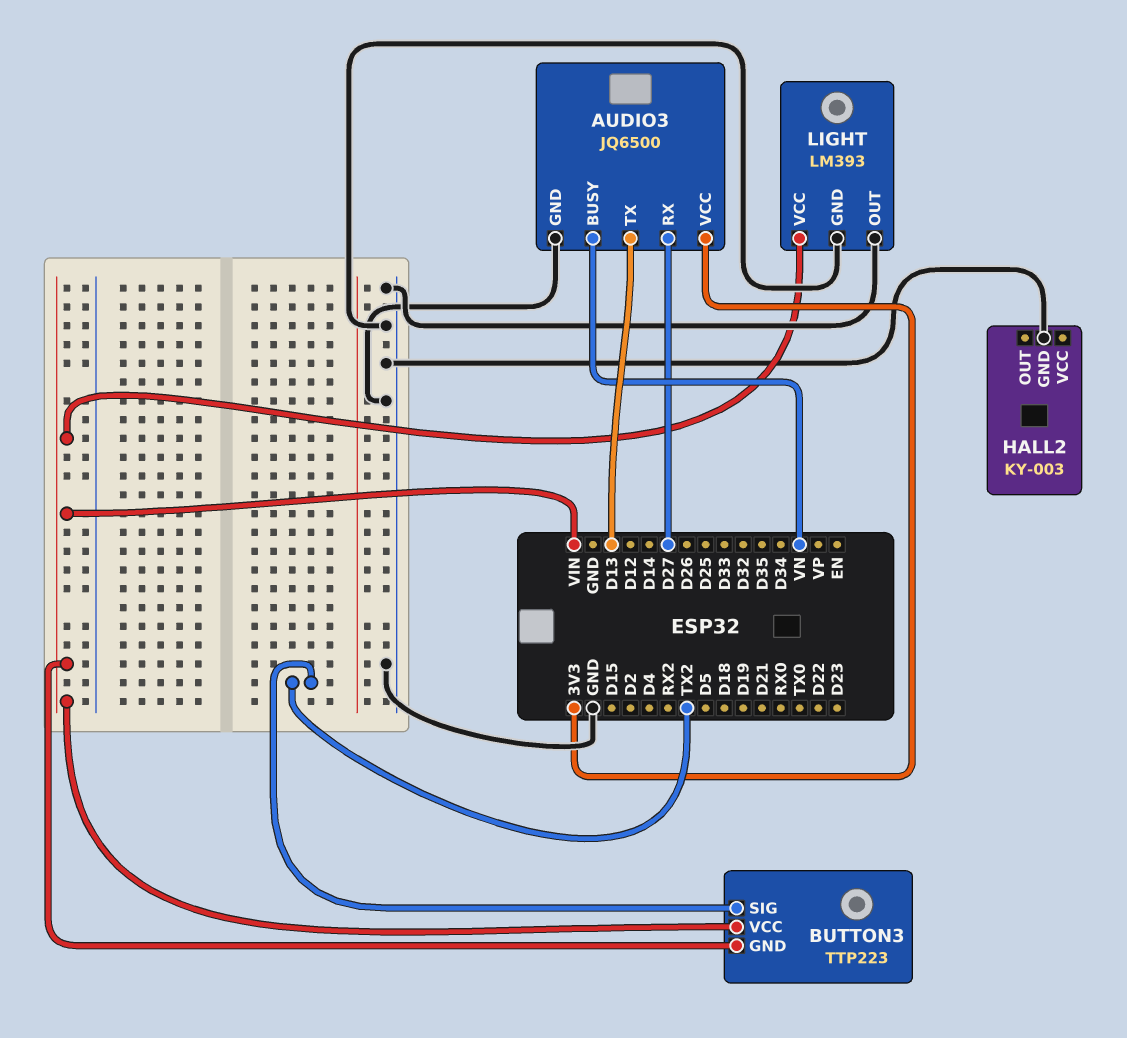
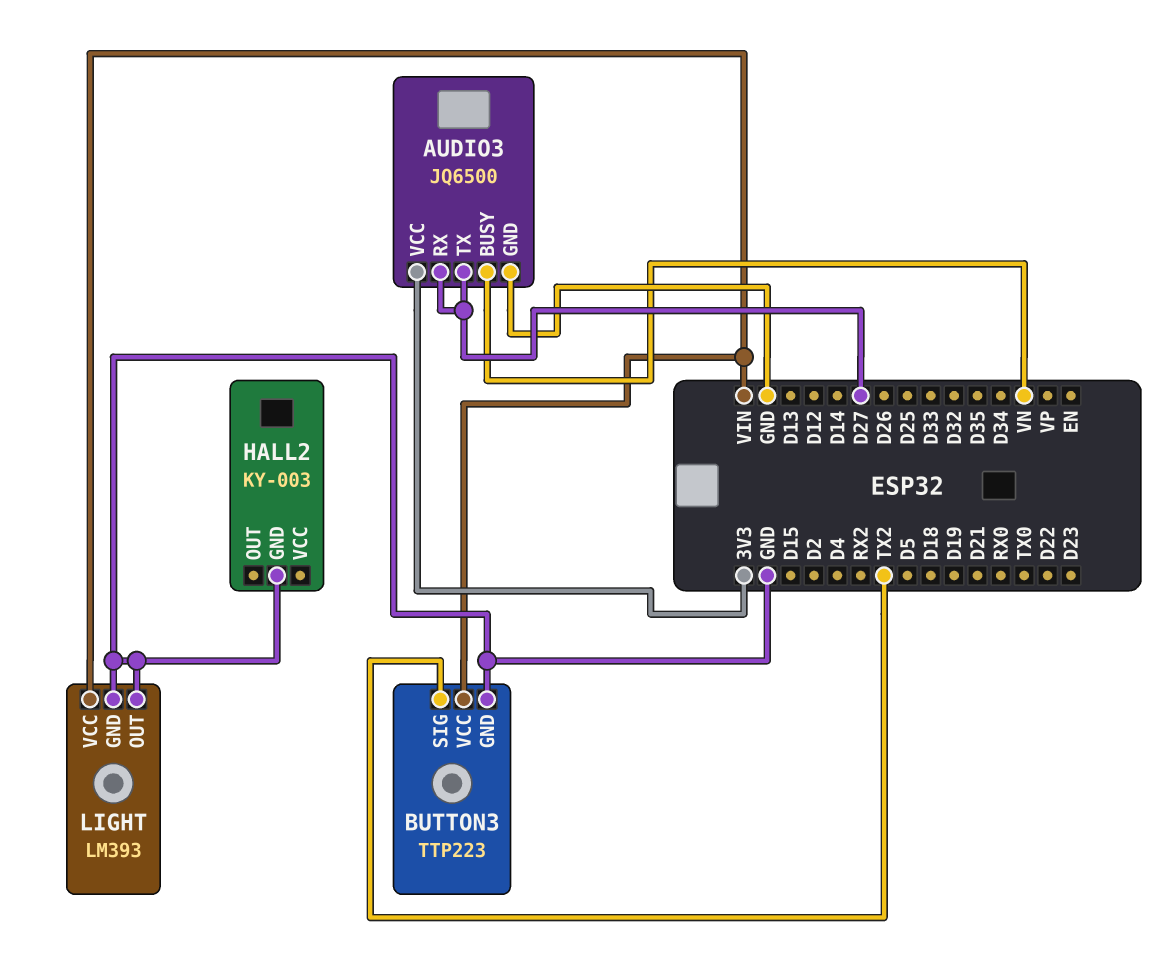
AUDIO3 pin TX: D13 -> D27
BUTTON3 pin GND: VIN -> GND

